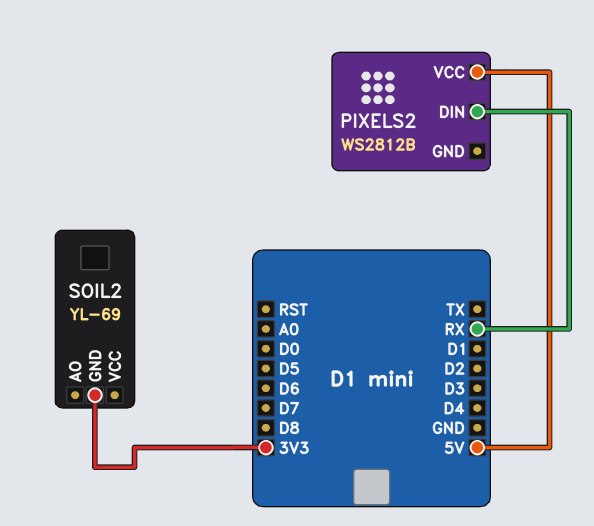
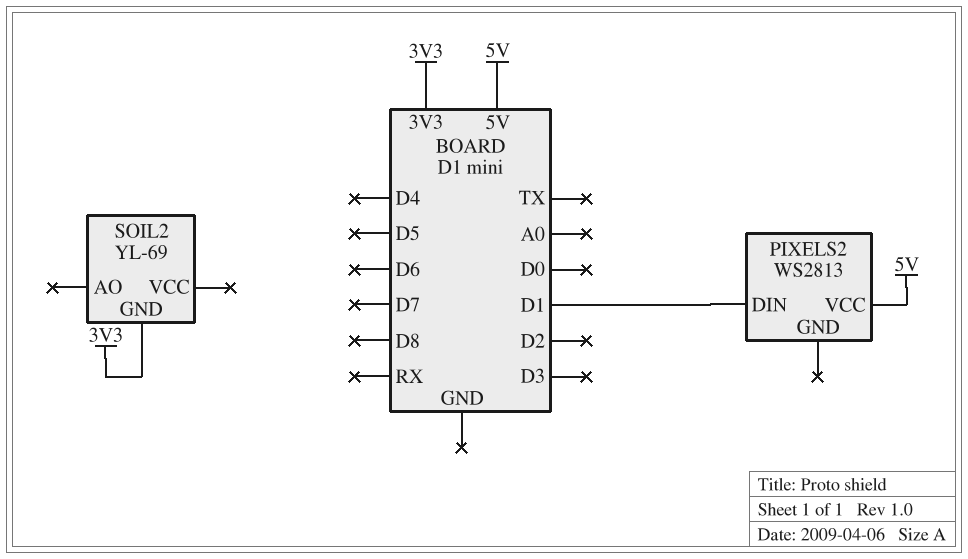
PIXELS2: WS2812B -> WS2813
PIXELS2 pin DIN: RX -> D1

